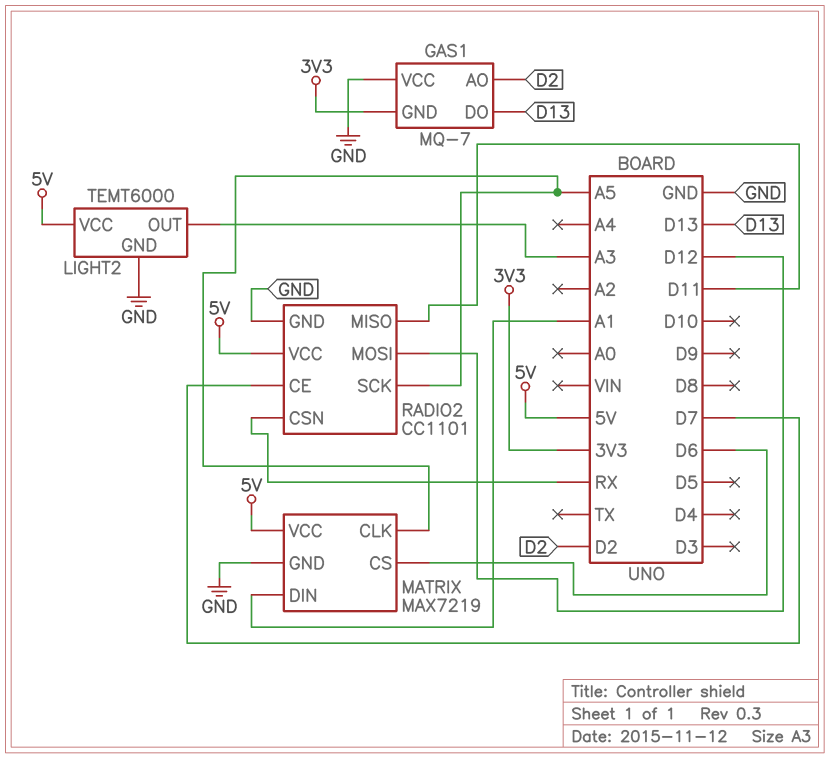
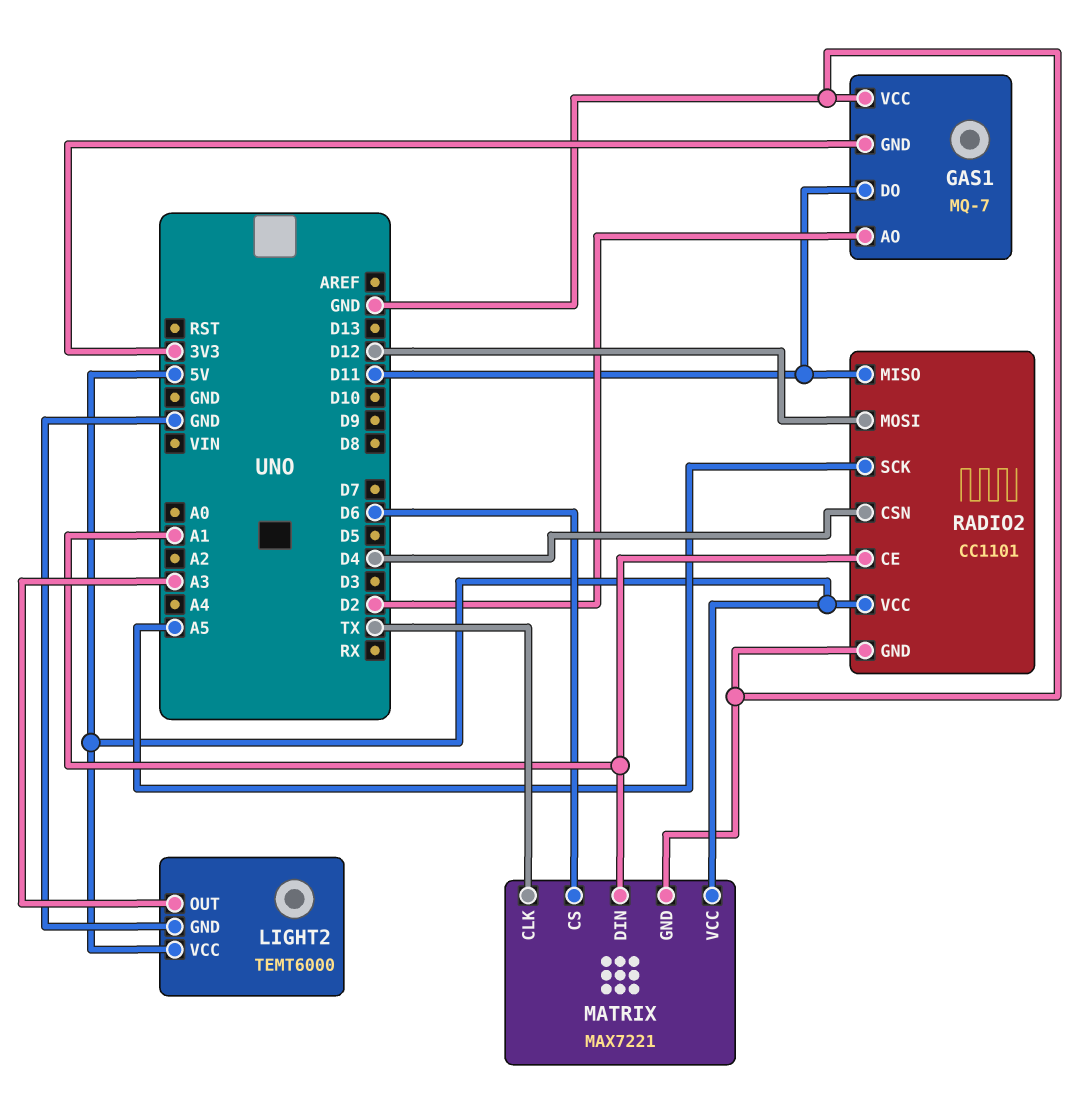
GAS1 pin DO: D13 -> D11
MATRIX: MAX7219 -> MAX7221
MATRIX pin CLK: A5 -> TX
RADIO2 pin CE: D7 -> A1
RADIO2 pin CSN: RX -> D4

